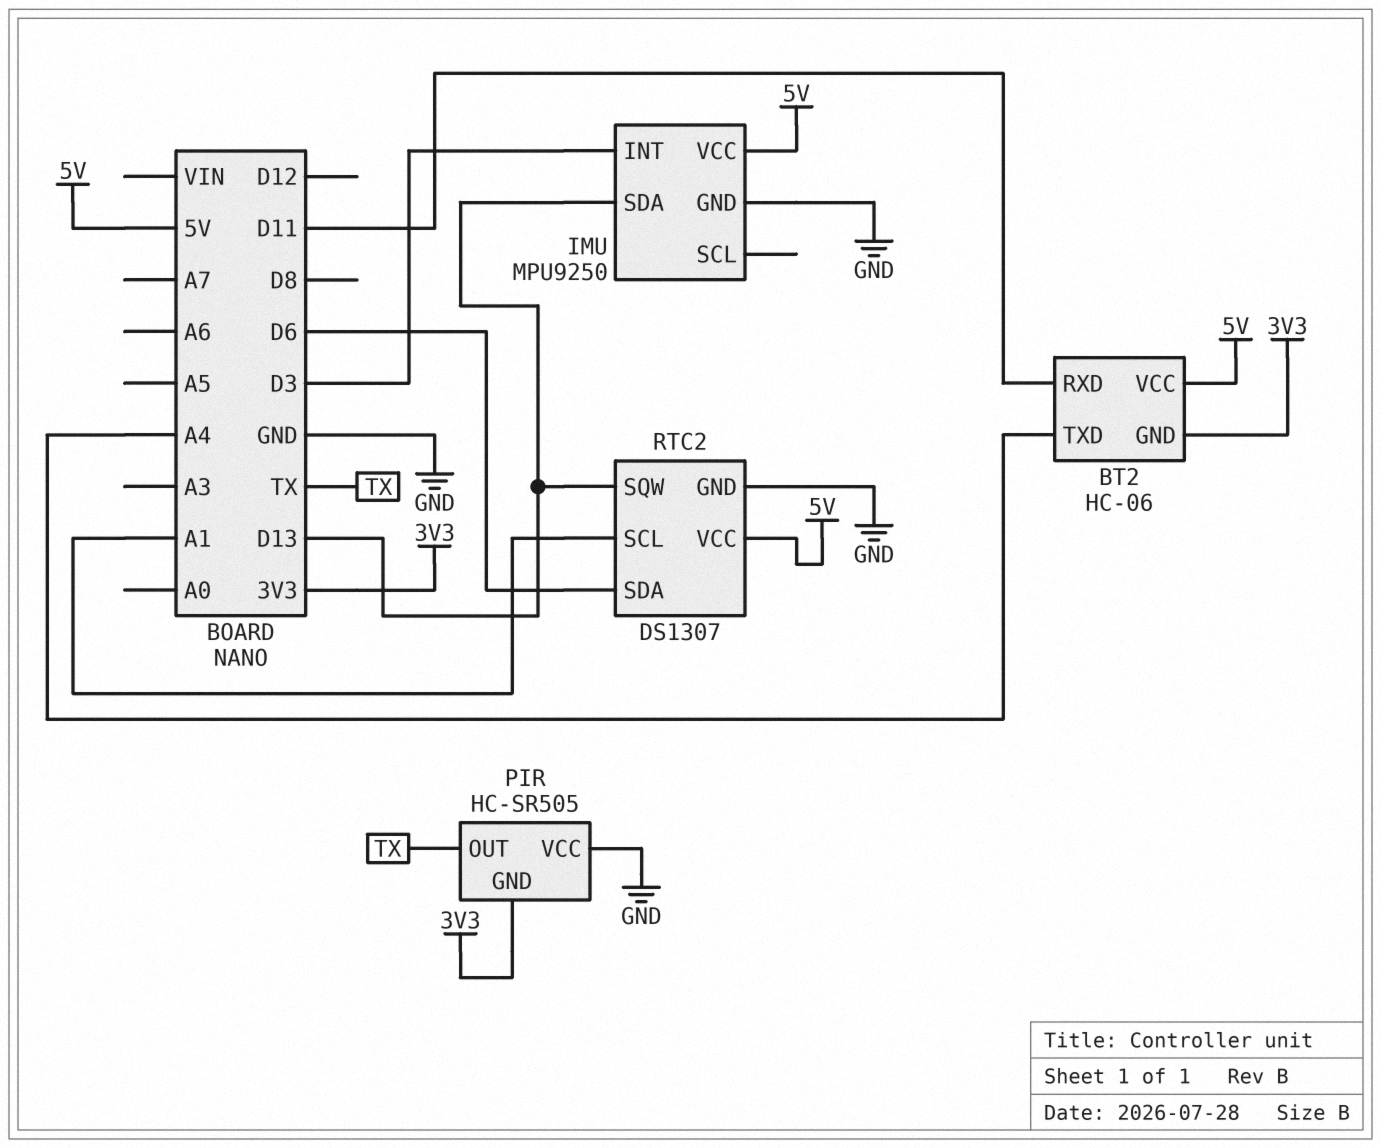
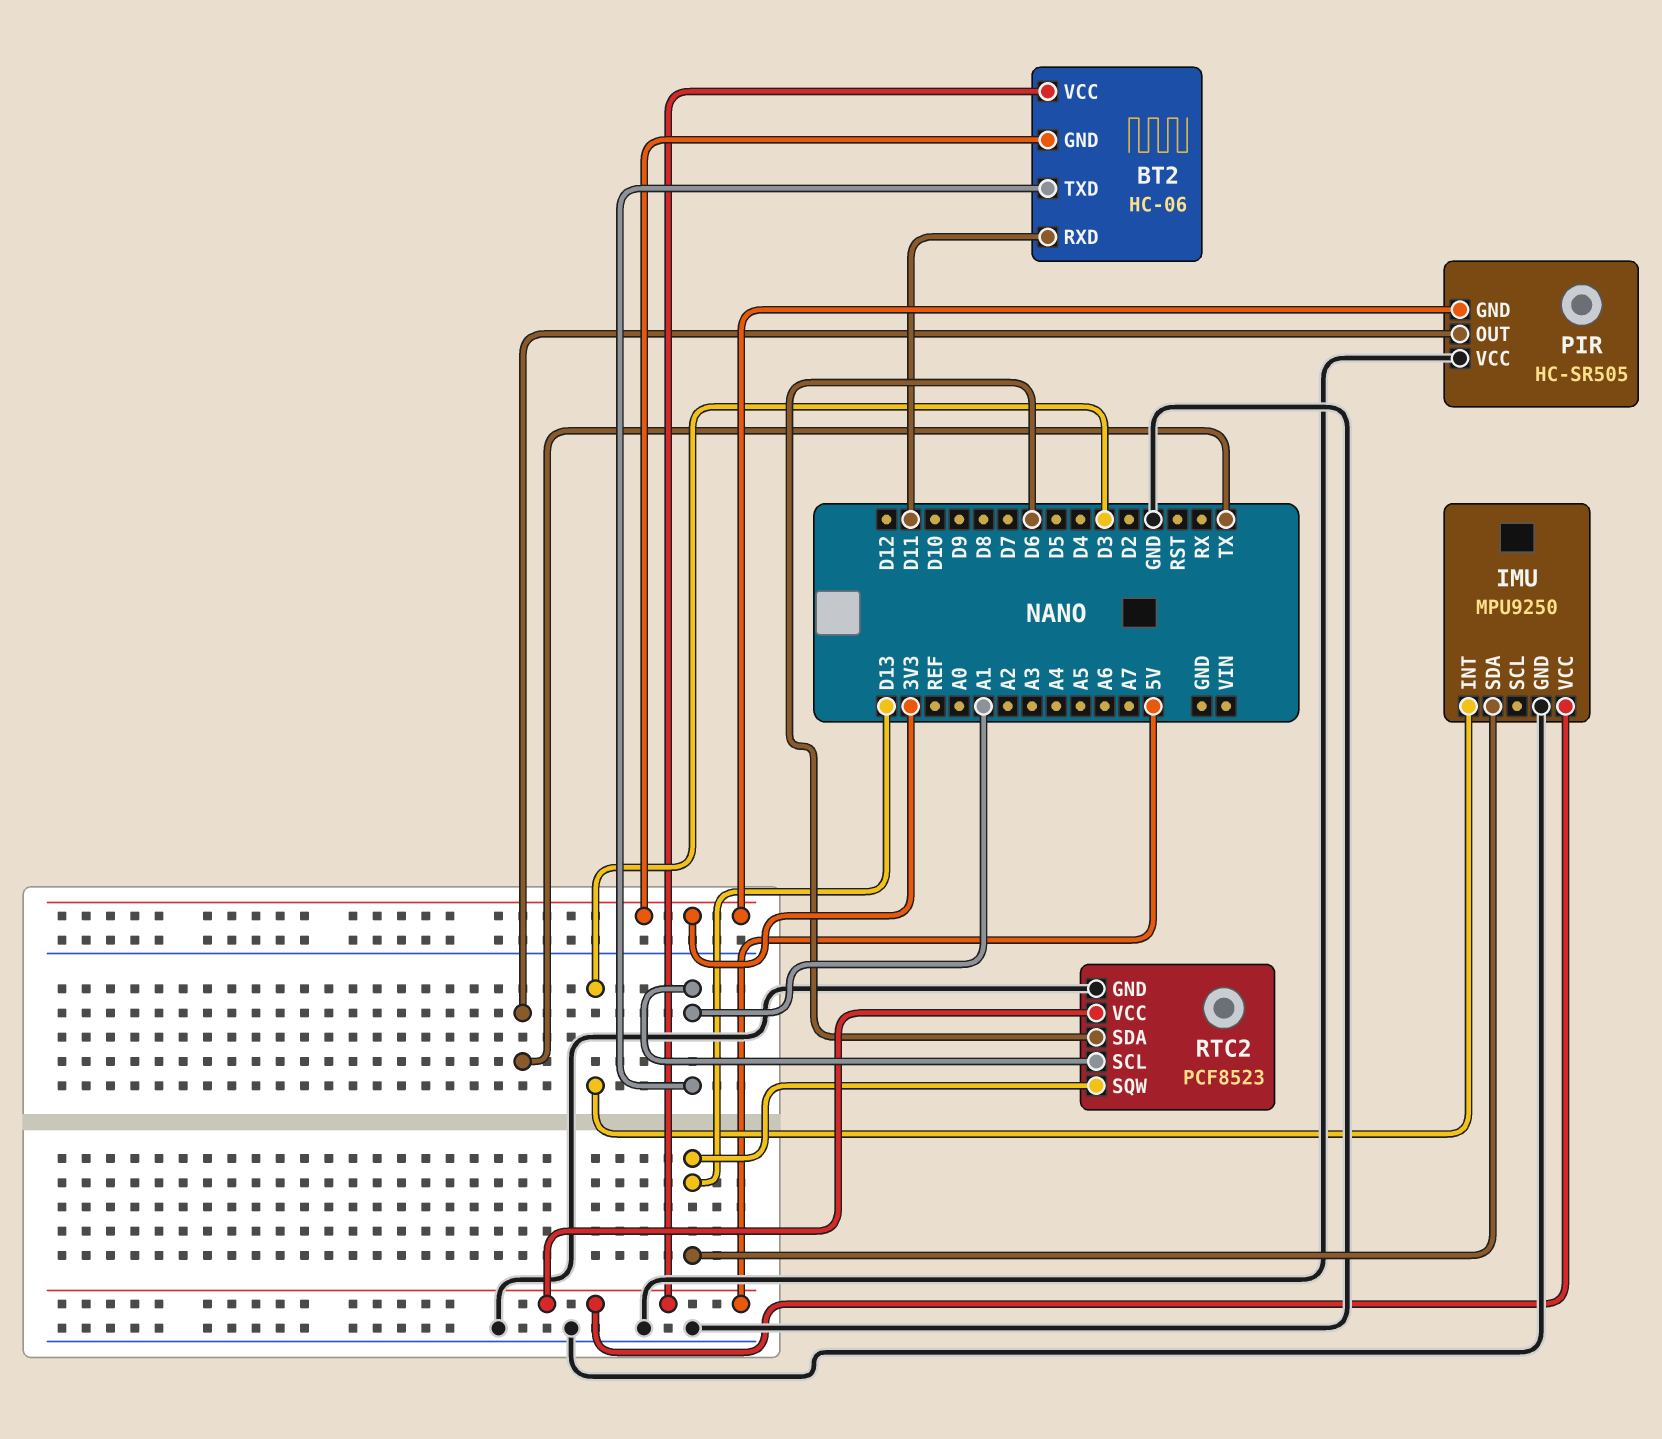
BT2 pin TXD: A4 -> A1
RTC2: DS1307 -> PCF8523

